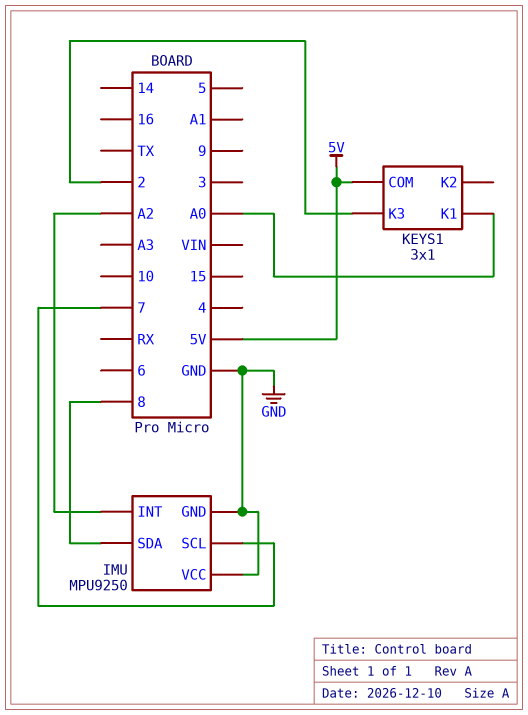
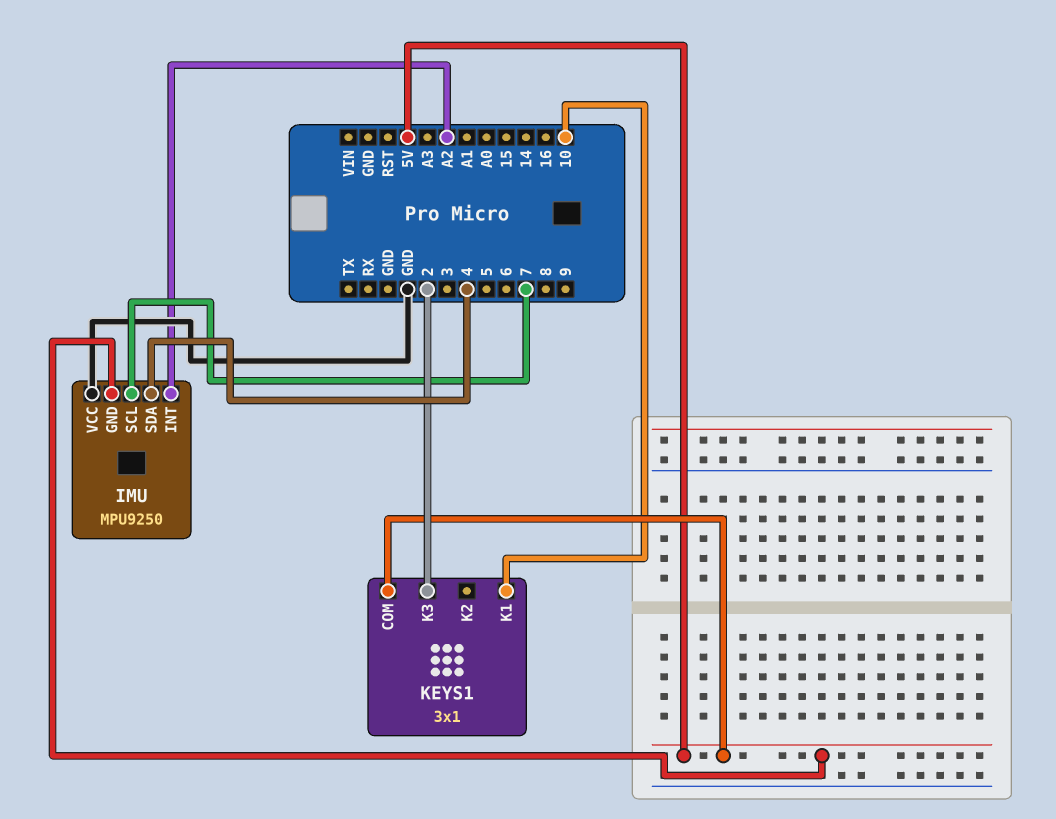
IMU pin GND: GND -> 5V
IMU pin SDA: 8 -> 4
KEYS1 pin K1: A0 -> 10

